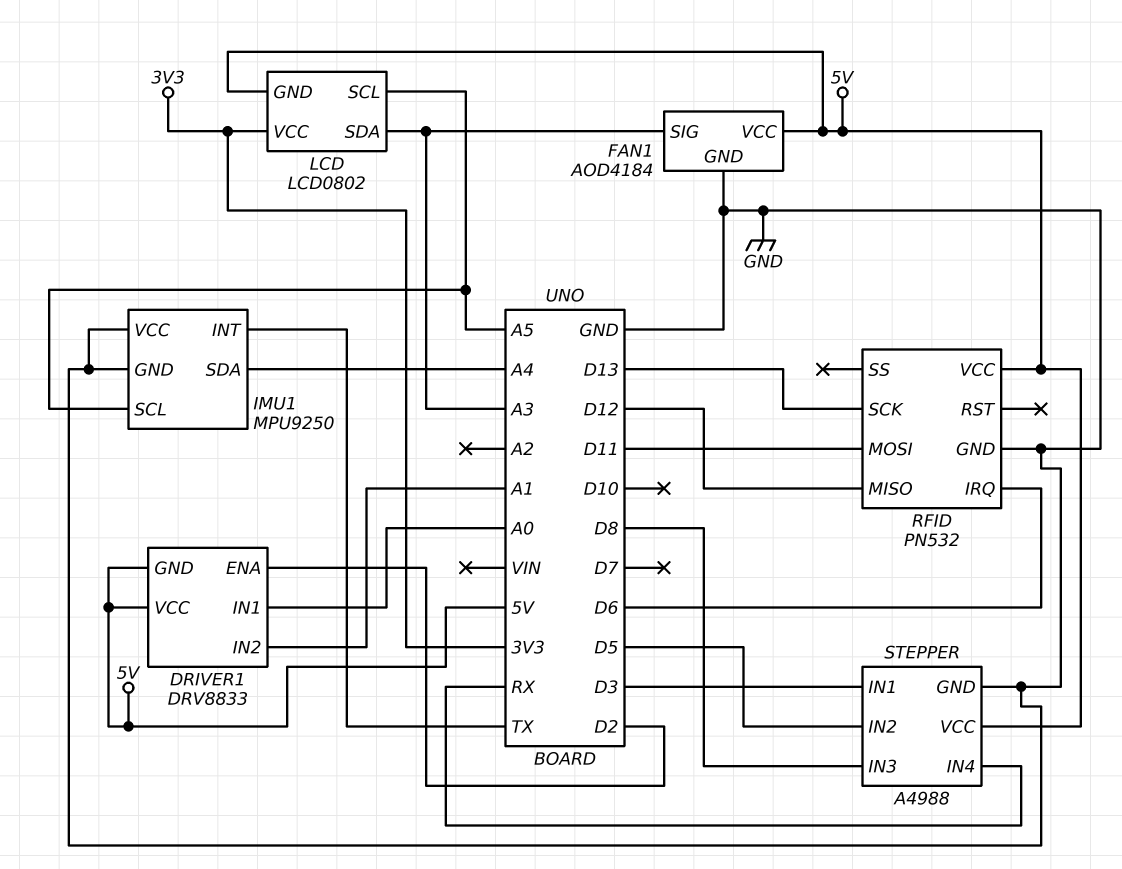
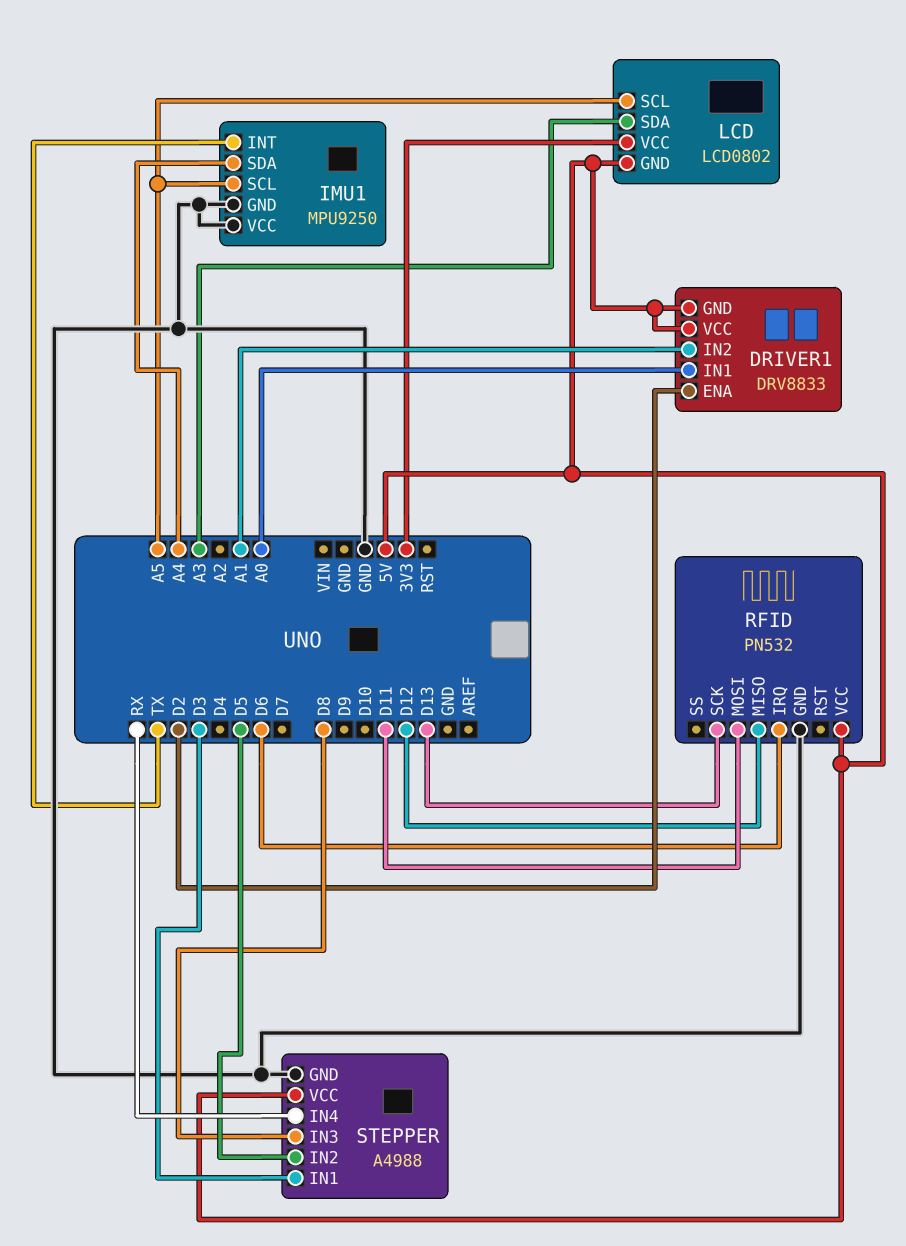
FAN1: AOD4184 -> none
FAN1 pin GND: GND -> none
FAN1 pin SIG: A3 -> none
FAN1 pin VCC: 5V -> none

